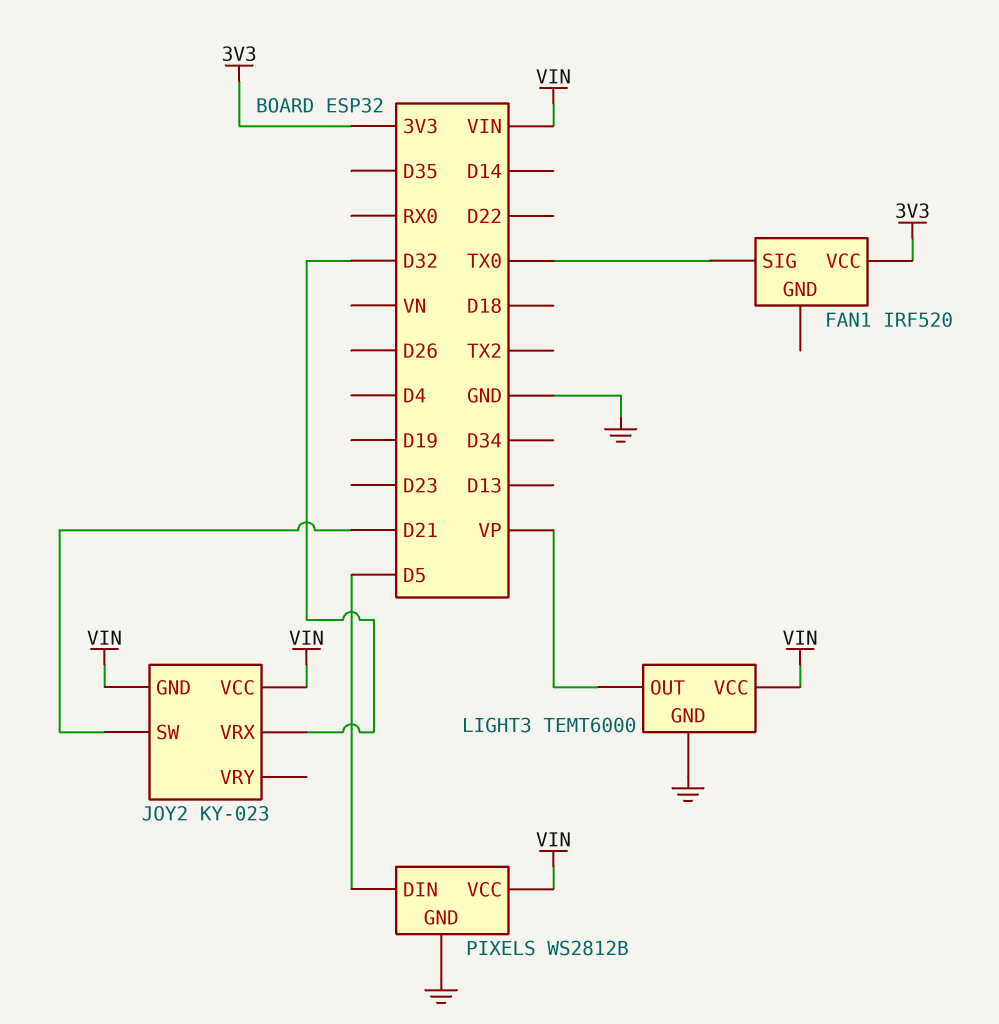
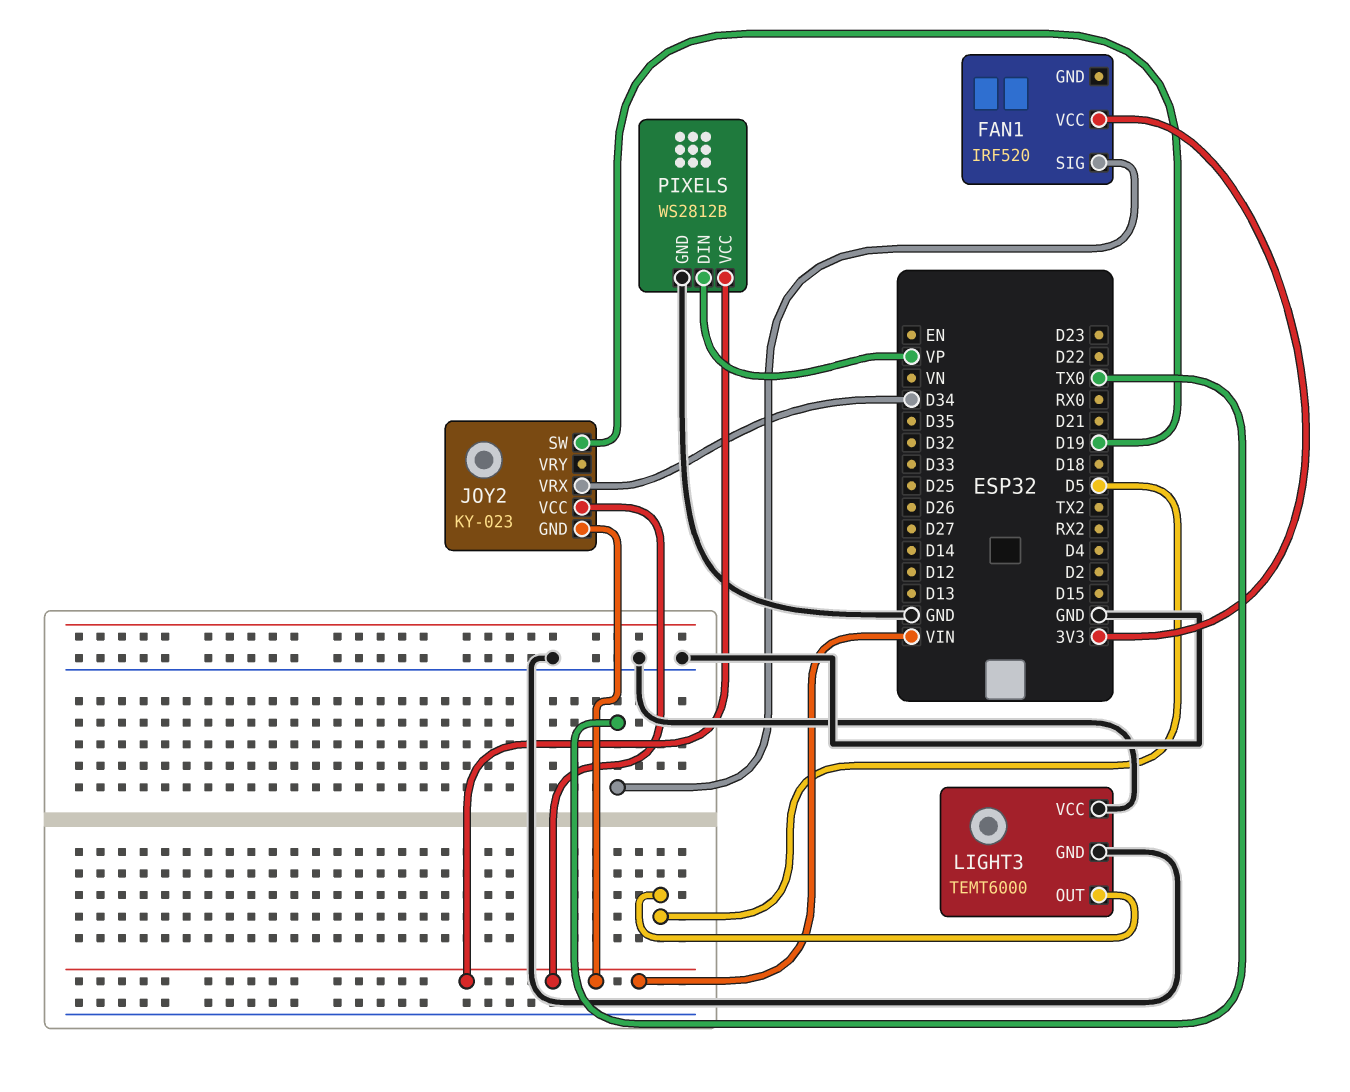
JOY2 pin SW: D21 -> D19
JOY2 pin VRX: D32 -> D34
LIGHT3 pin OUT: VP -> D5
LIGHT3 pin VCC: VIN -> GND
PIXELS pin DIN: D5 -> VP

